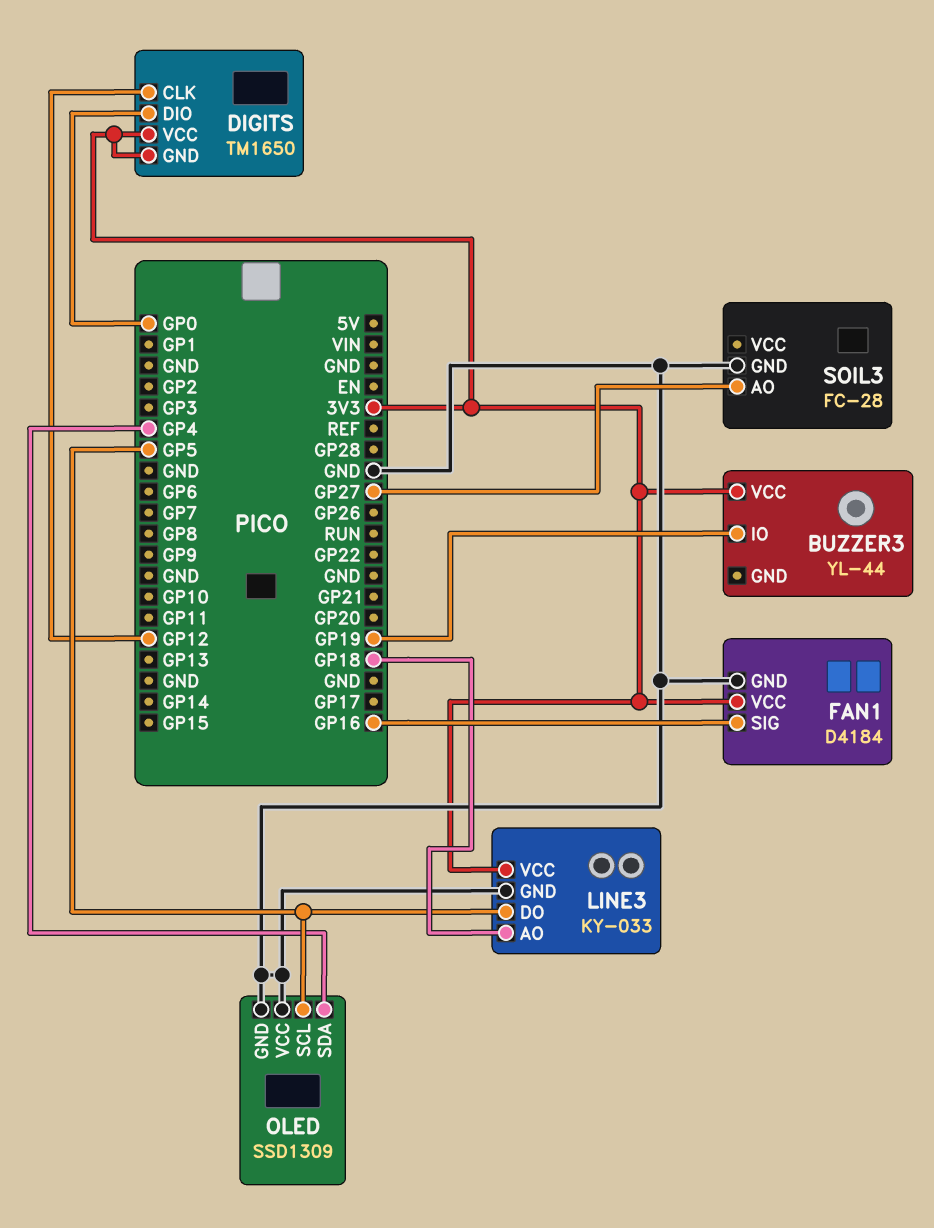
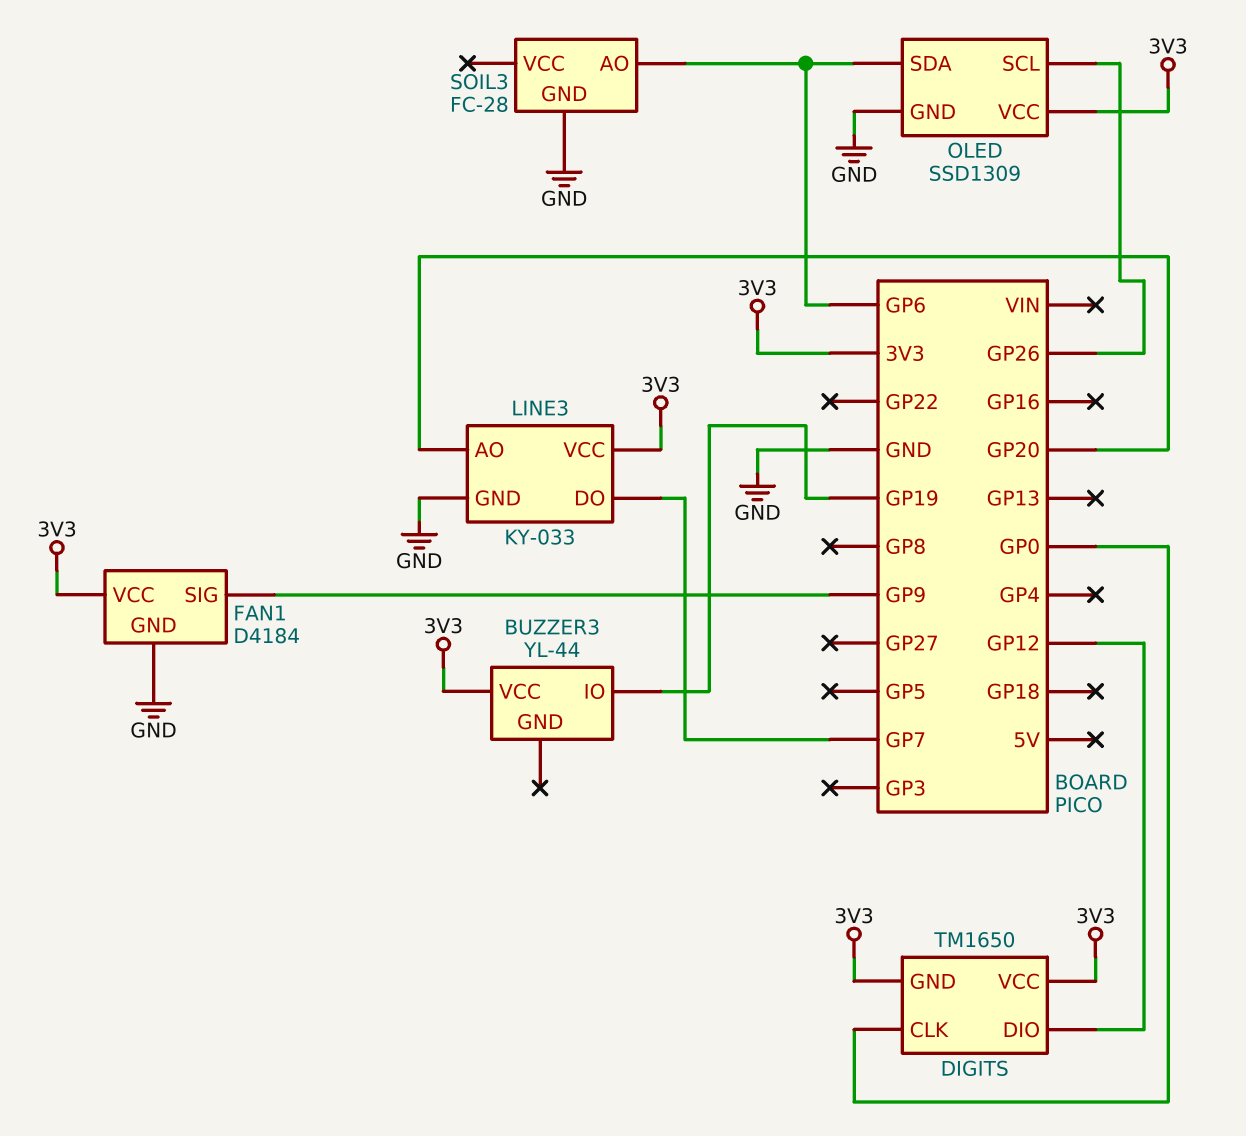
DIGITS pin CLK: GP12 -> GP0
DIGITS pin DIO: GP0 -> GP12
FAN1 pin SIG: GP16 -> GP9
LINE3 pin AO: GP18 -> GP20
LINE3 pin DO: GP5 -> GP7
OLED pin SCL: GP5 -> GP26
OLED pin SDA: GP4 -> GP6
OLED pin VCC: GND -> 3V3
SOIL3 pin AO: GP27 -> GP6

